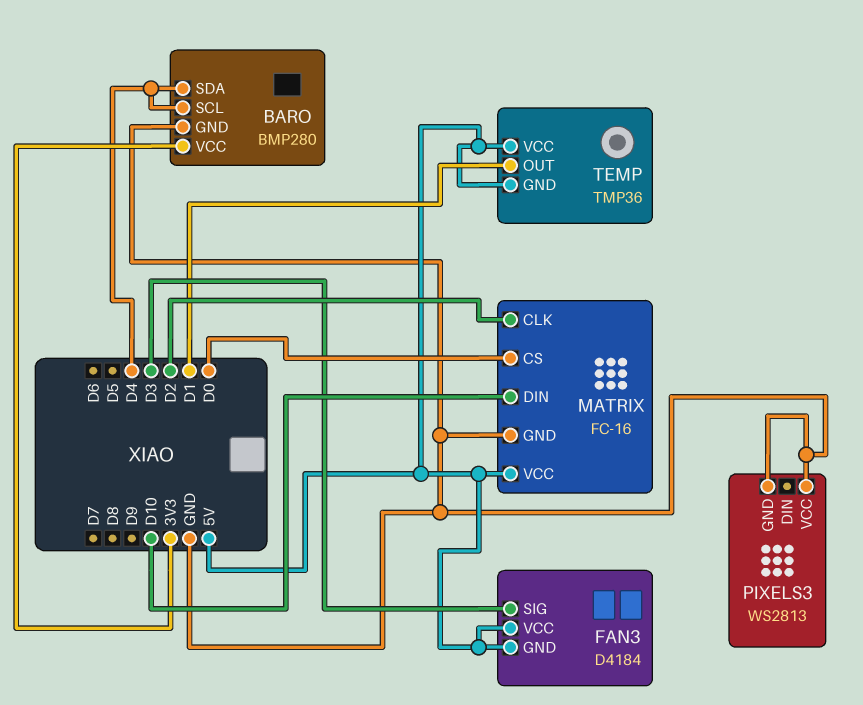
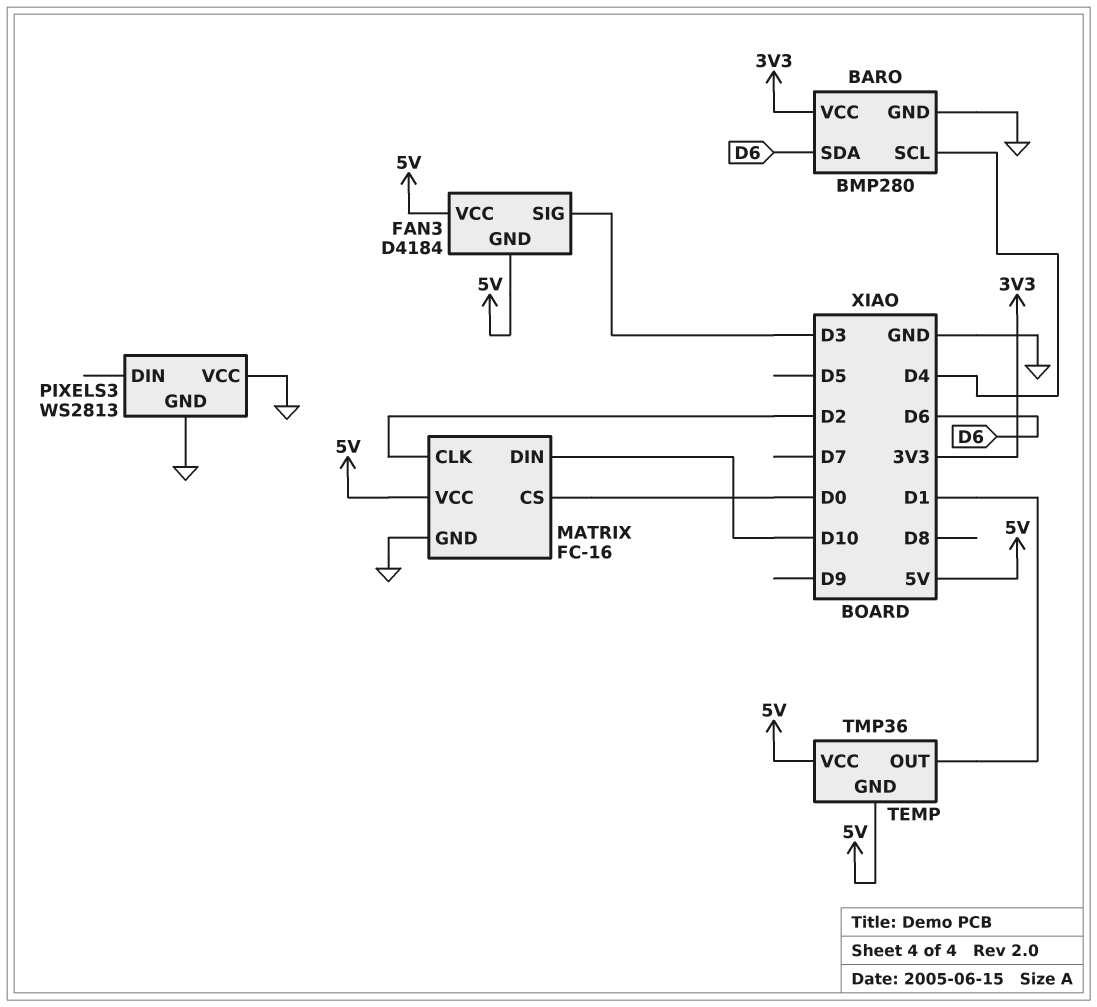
BARO pin SDA: D4 -> D6

